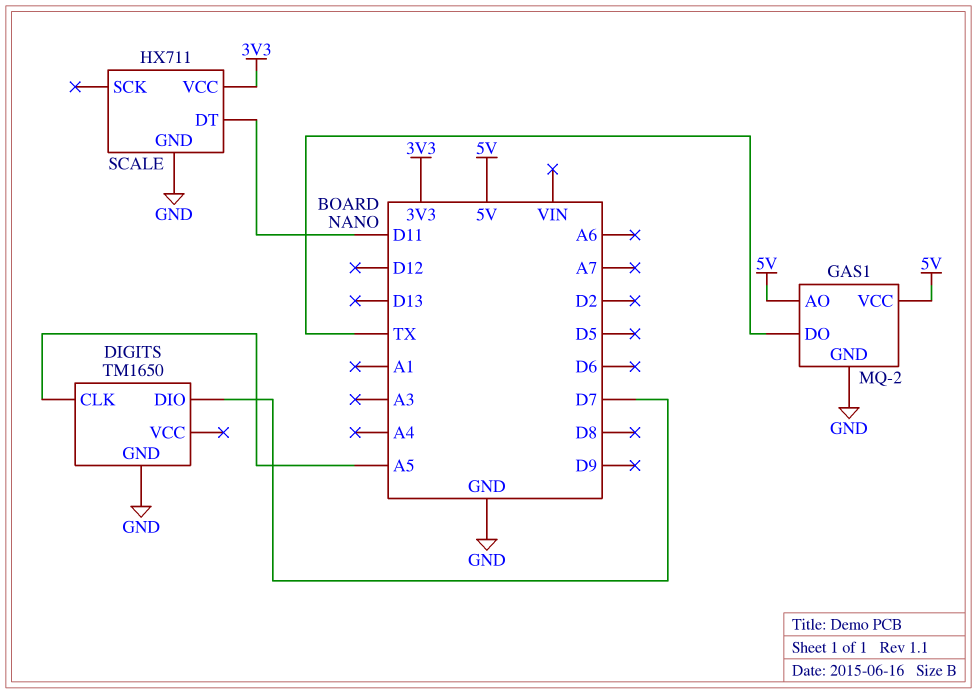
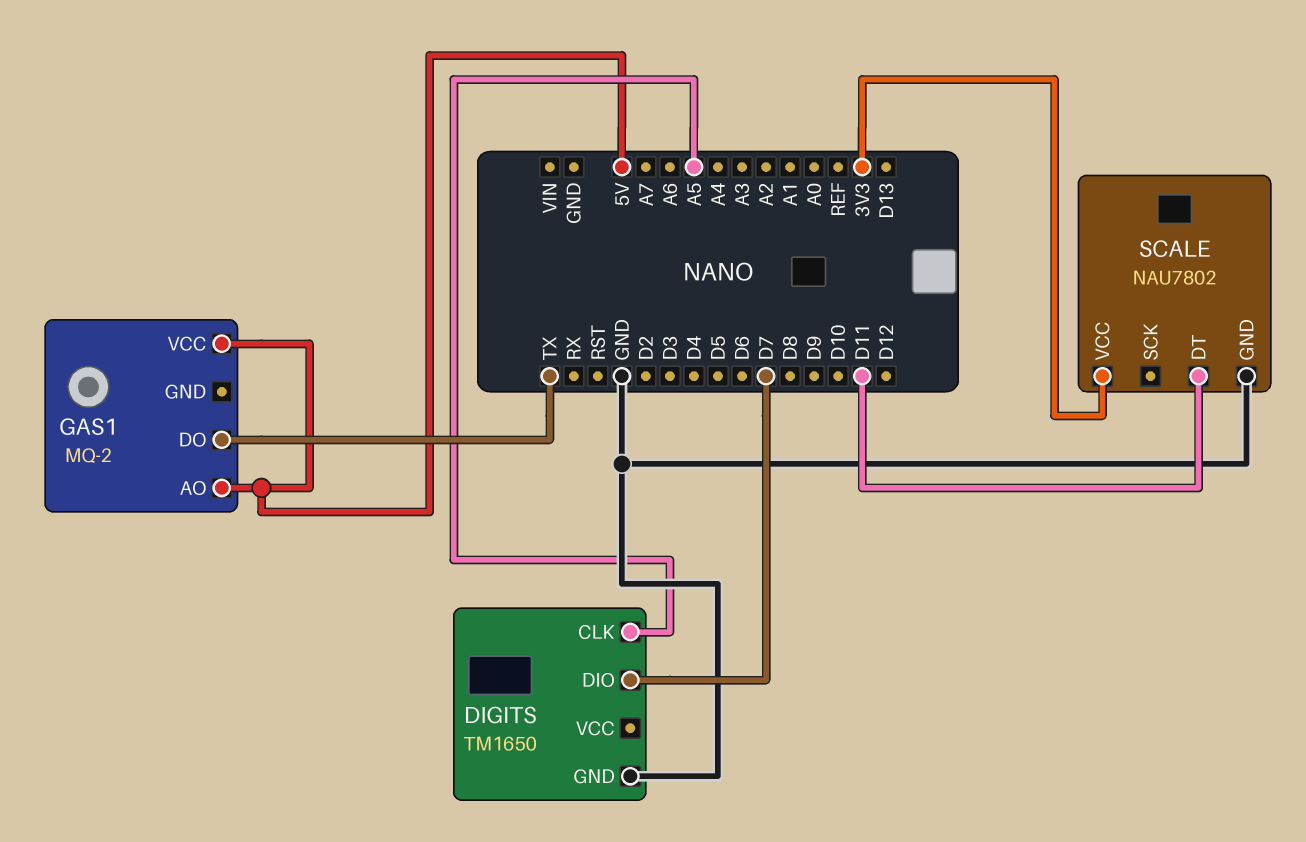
GAS1 pin GND: GND -> none
SCALE: HX711 -> NAU7802

